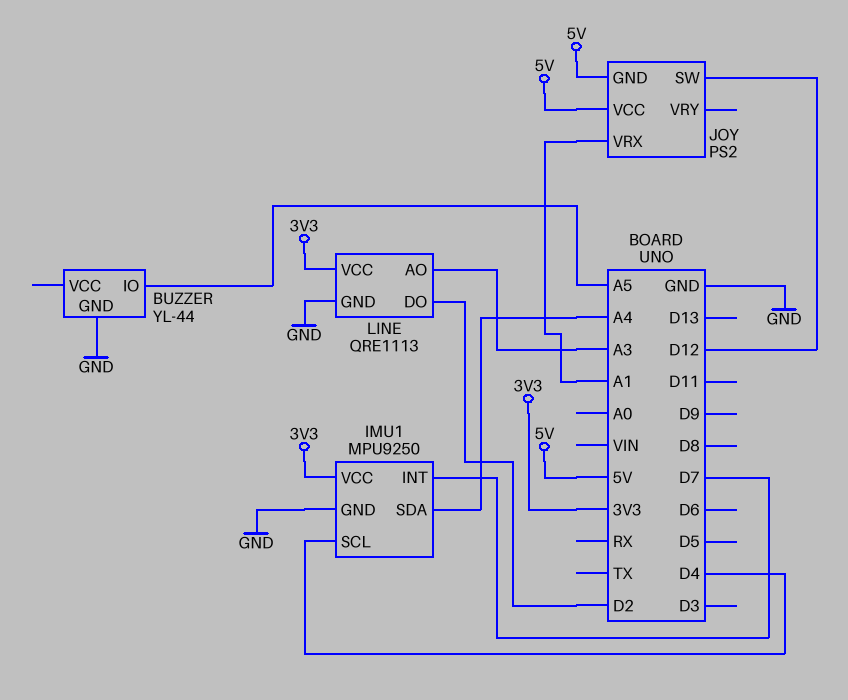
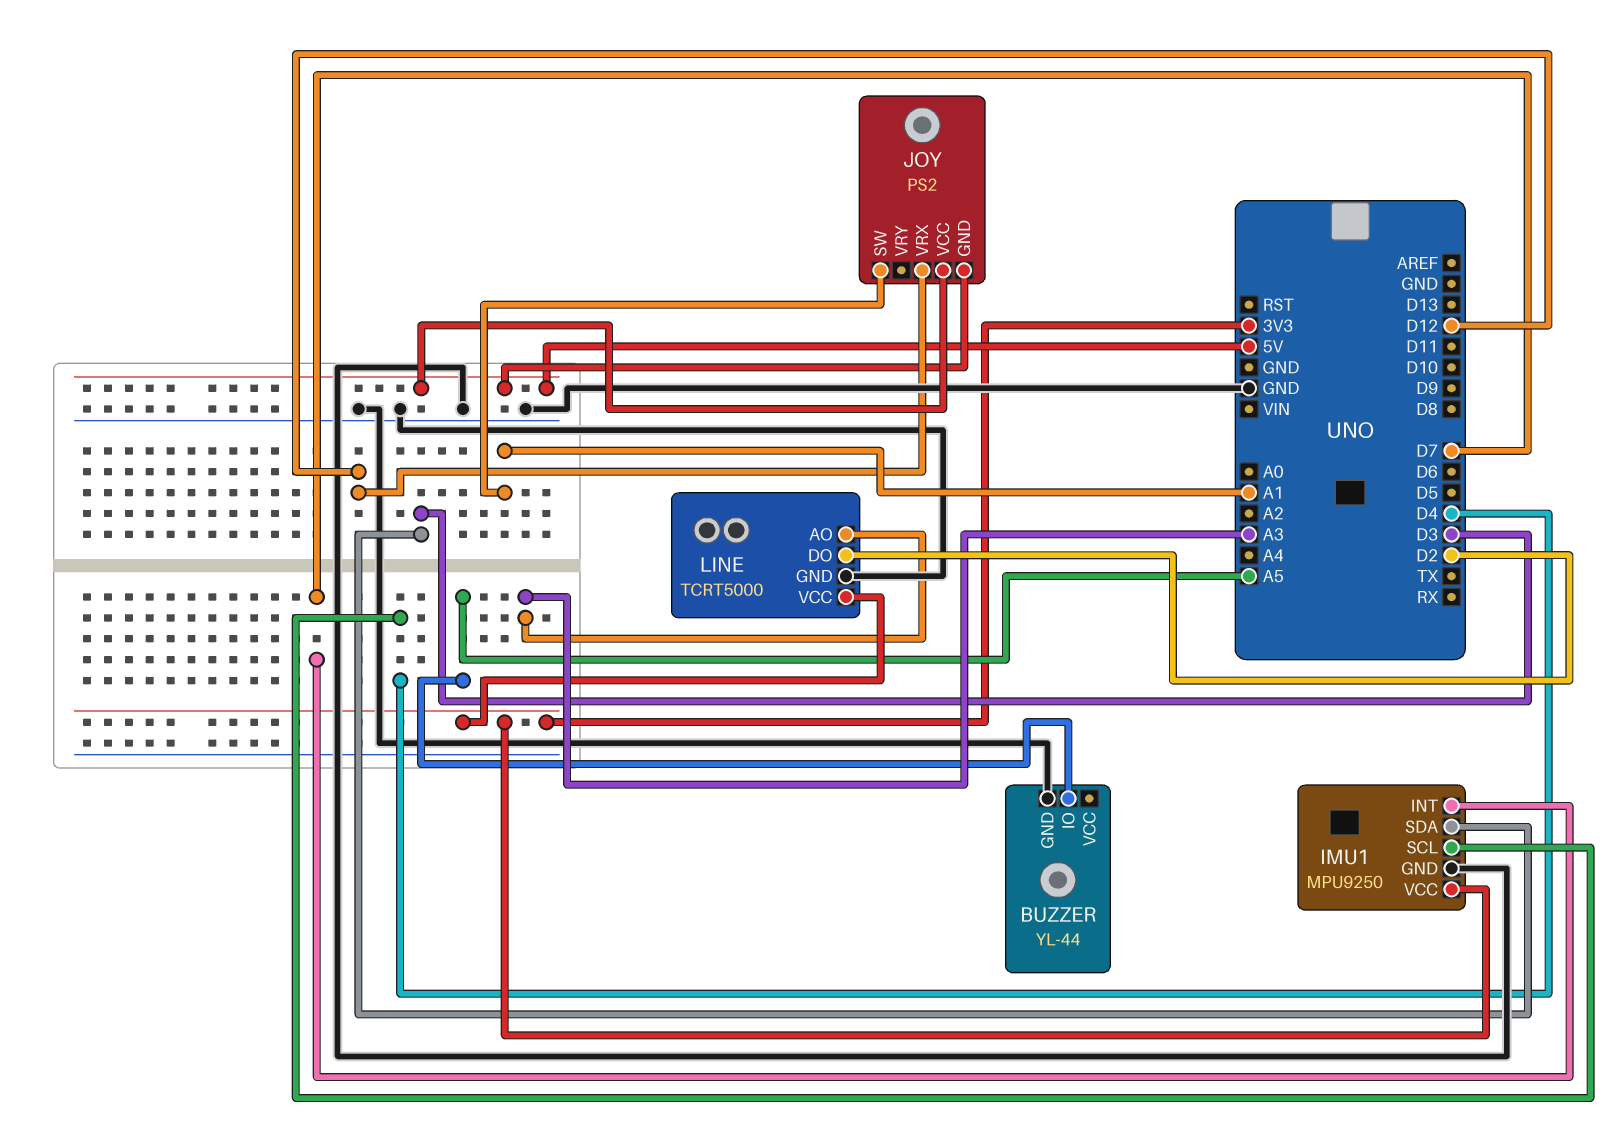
IMU1 pin SDA: A4 -> D3
JOY pin SW: D12 -> A1
JOY pin VRX: A1 -> D12
LINE: QRE1113 -> TCRT5000

